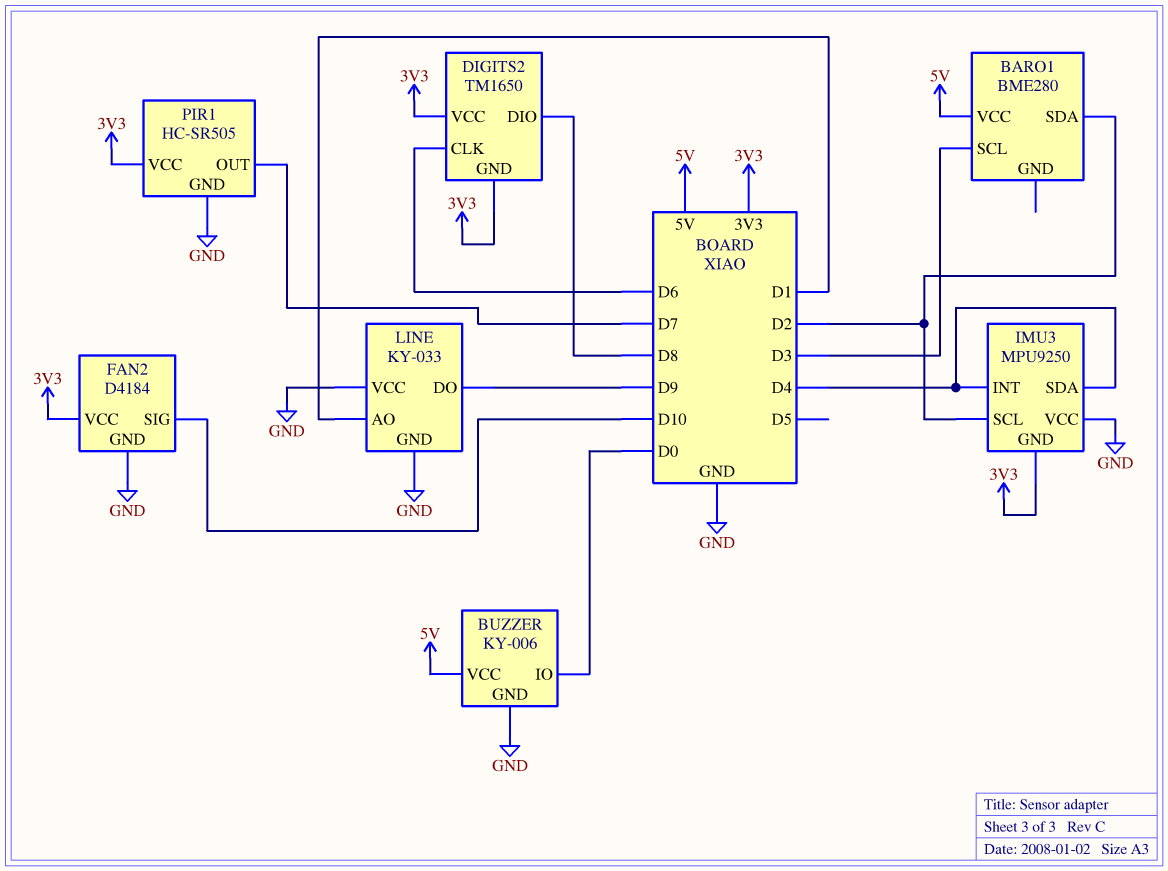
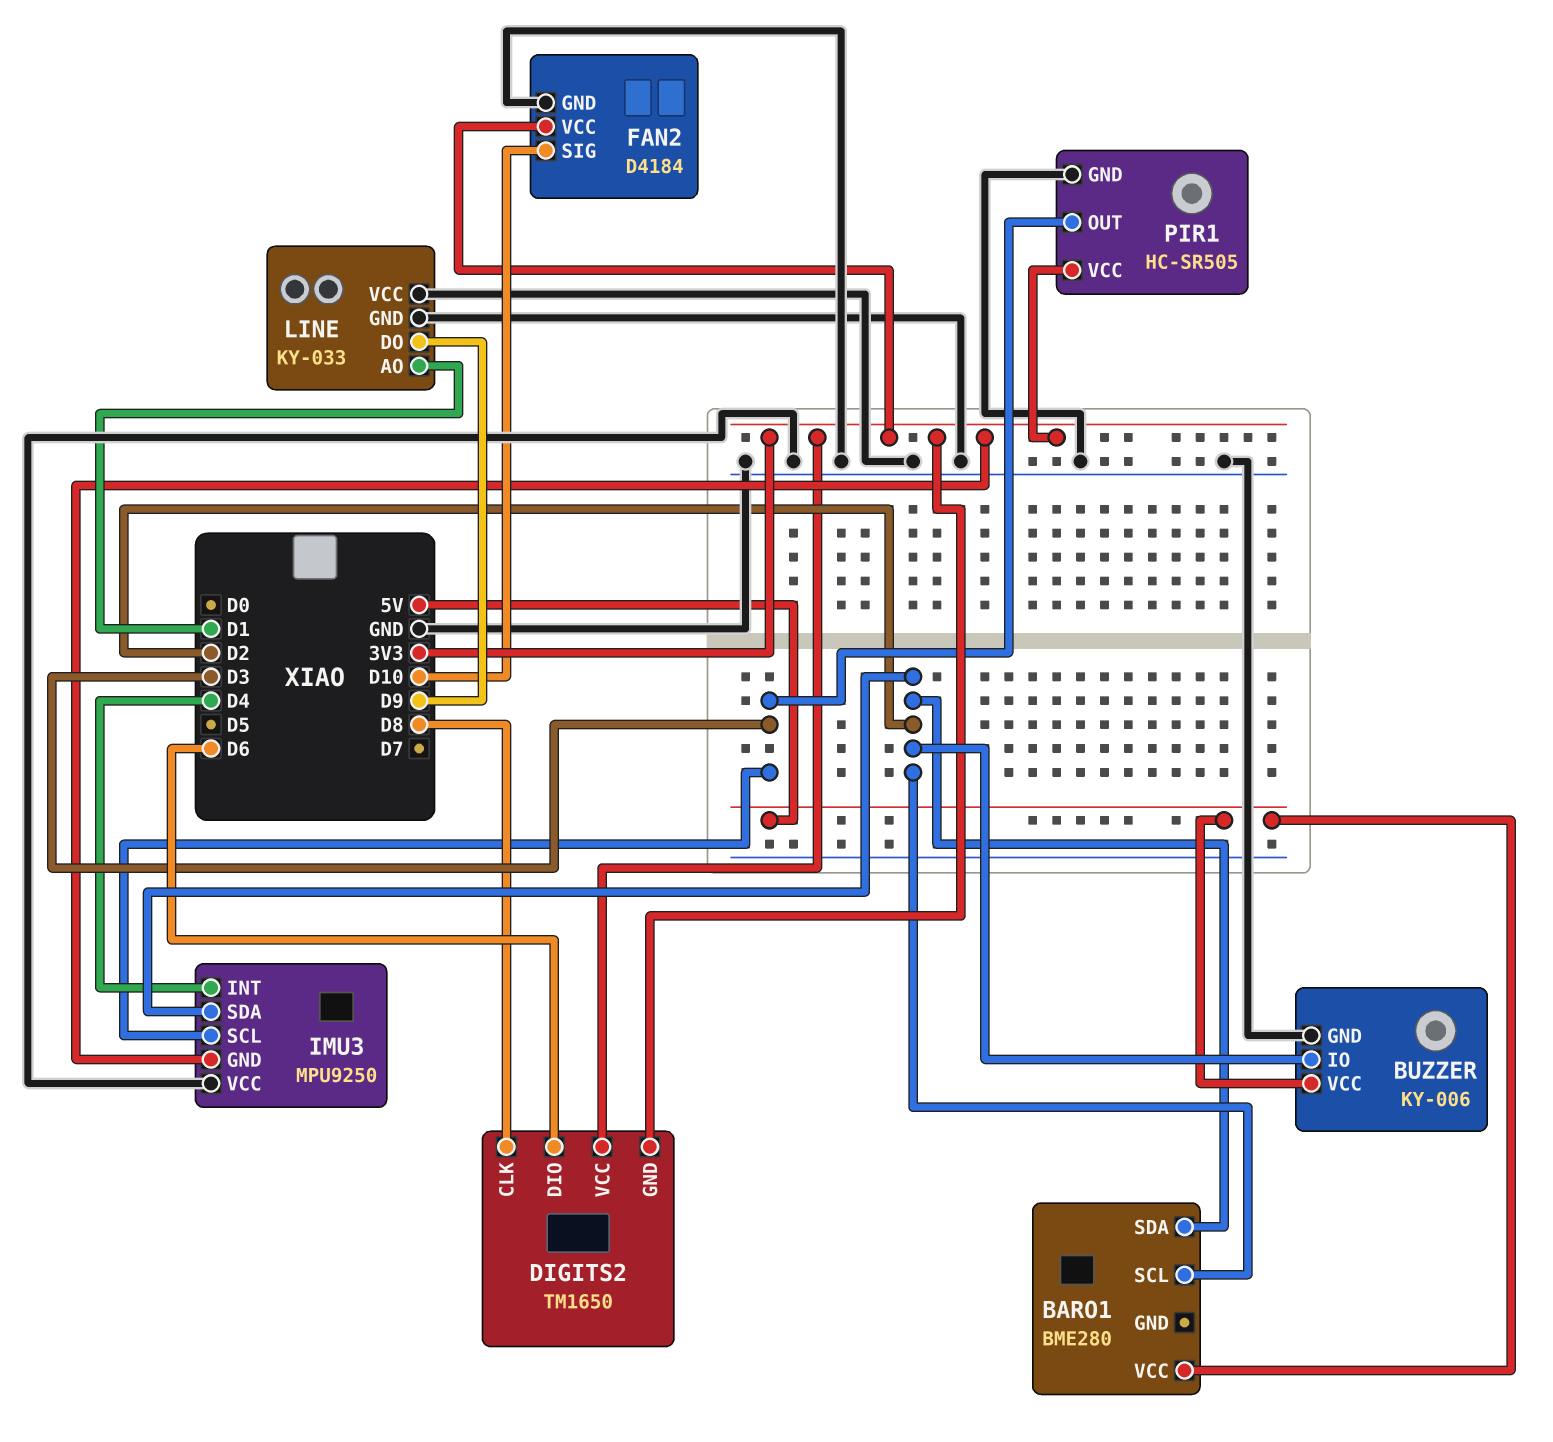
BARO1 pin SCL: D3 -> D2
BUZZER pin IO: D0 -> D2
DIGITS2 pin CLK: D6 -> D8
DIGITS2 pin DIO: D8 -> D6
IMU3 pin SCL: D2 -> D3
IMU3 pin SDA: D4 -> D2
PIR1 pin OUT: D7 -> D3

